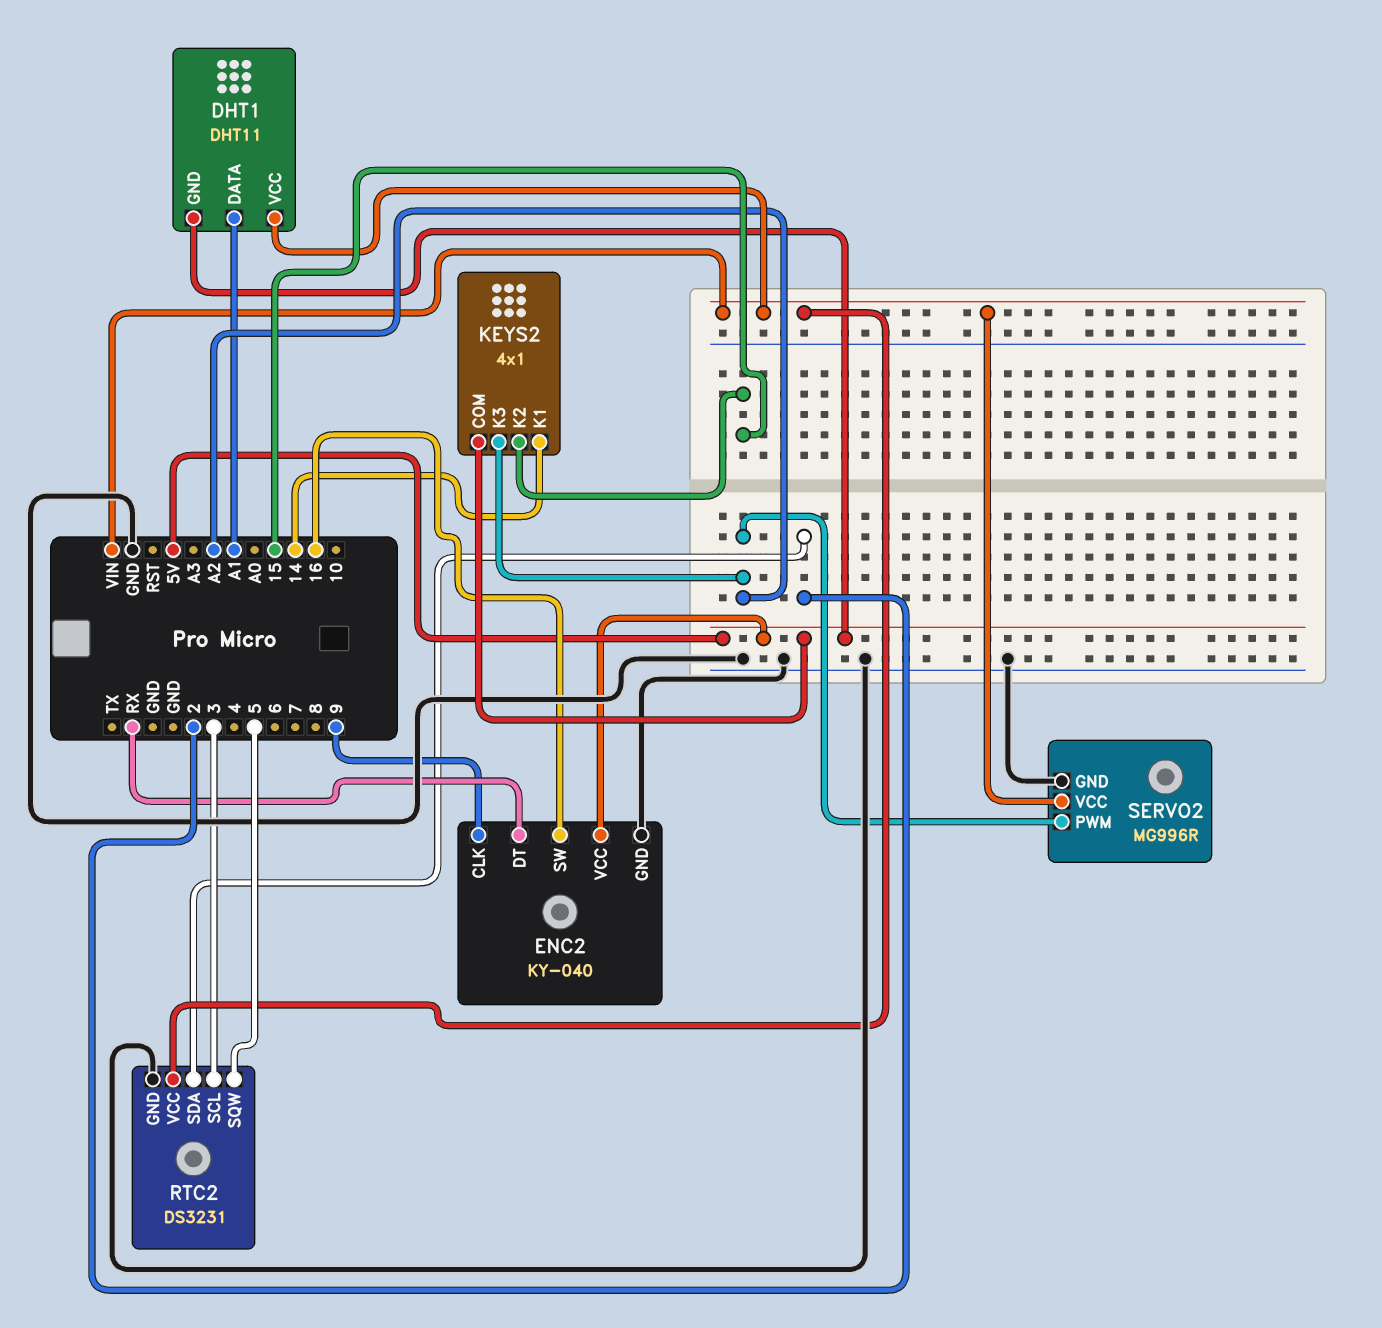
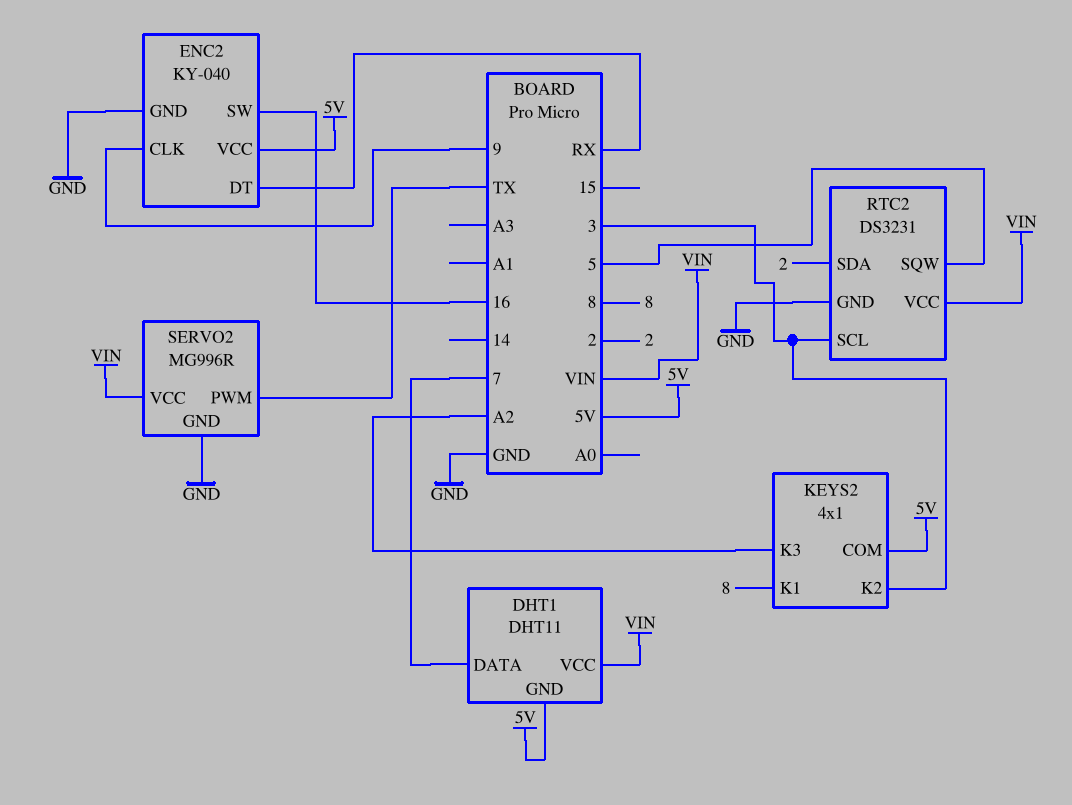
DHT1 pin DATA: A1 -> 7
KEYS2 pin K1: 14 -> 8
KEYS2 pin K2: 15 -> 3
SERVO2 pin PWM: A2 -> TX

